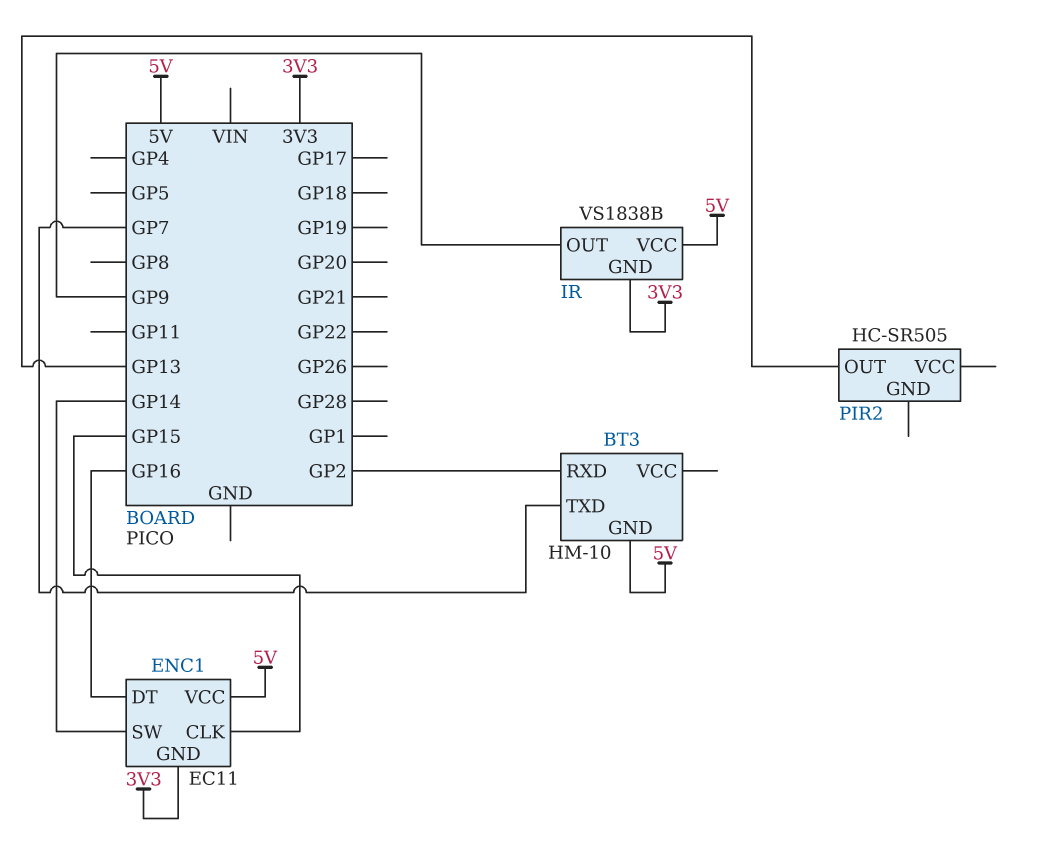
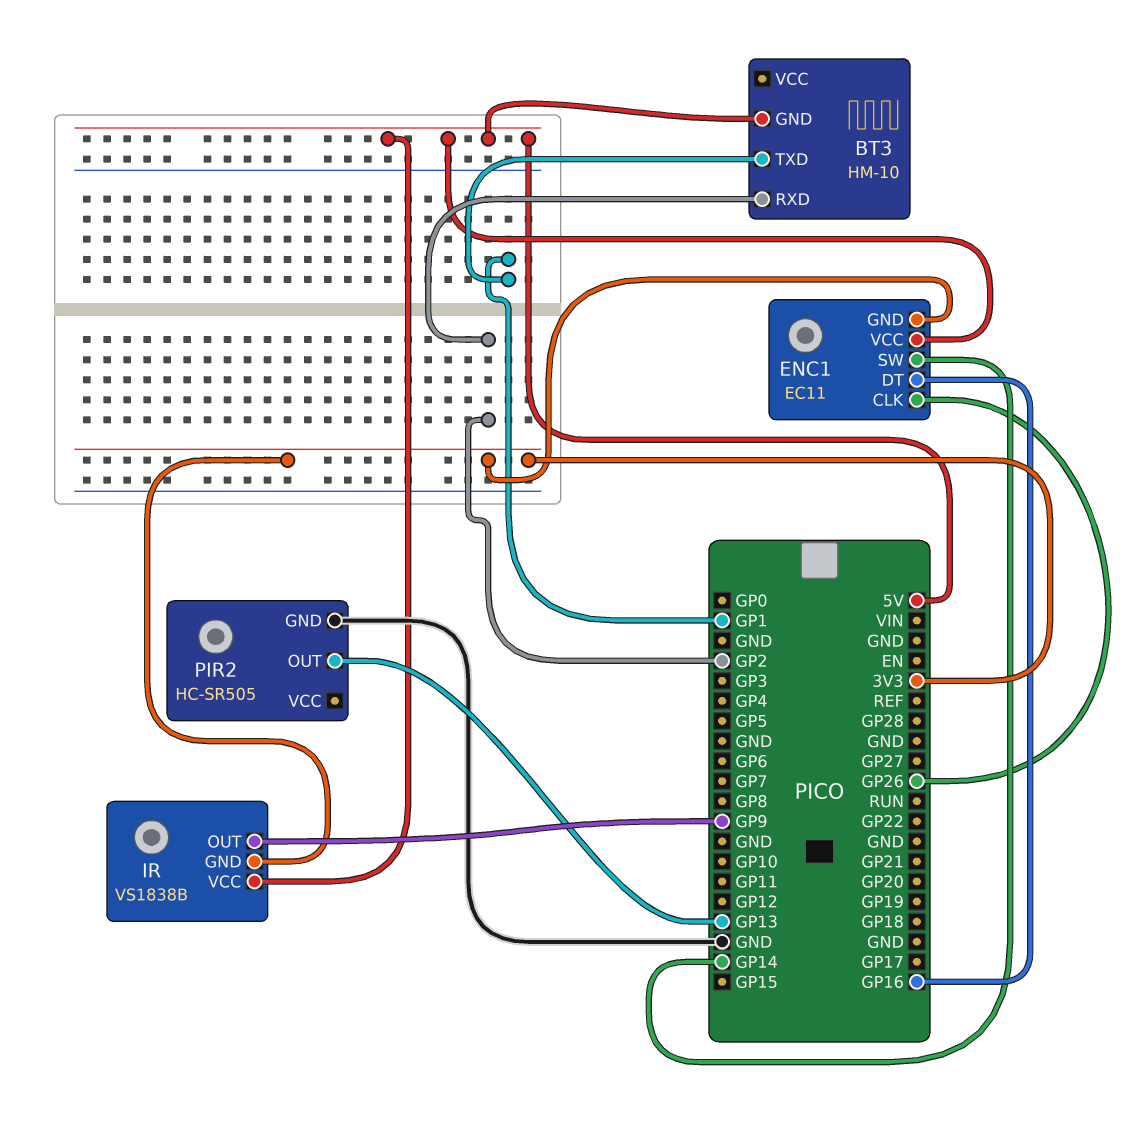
BT3 pin TXD: GP7 -> GP1
ENC1 pin CLK: GP15 -> GP26
PIR2 pin GND: none -> GND

